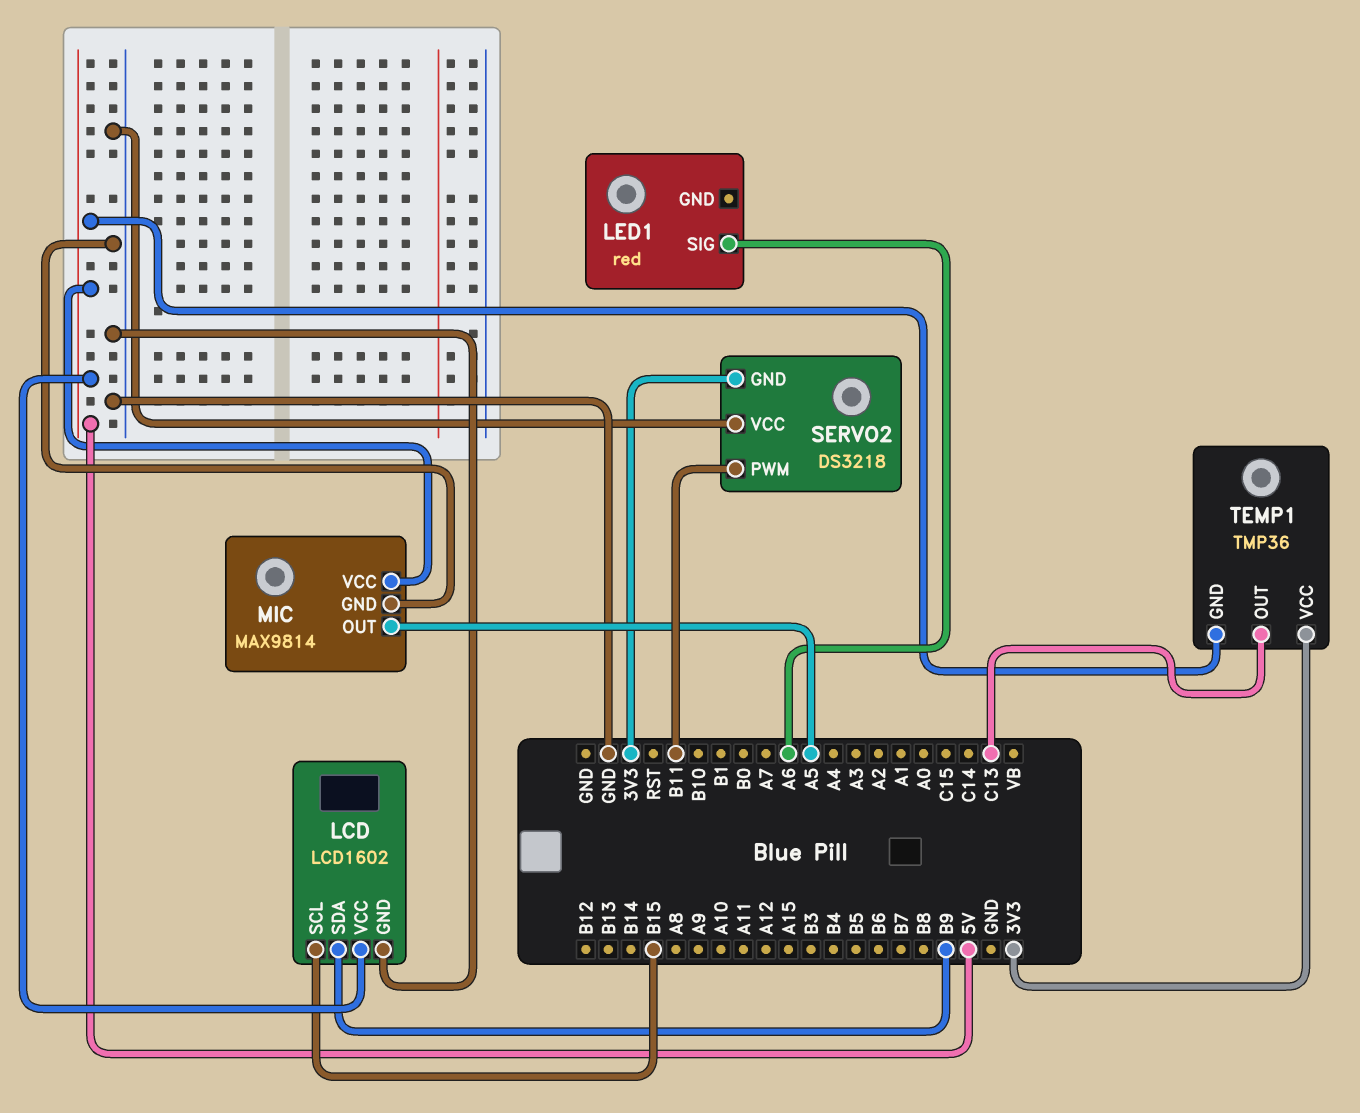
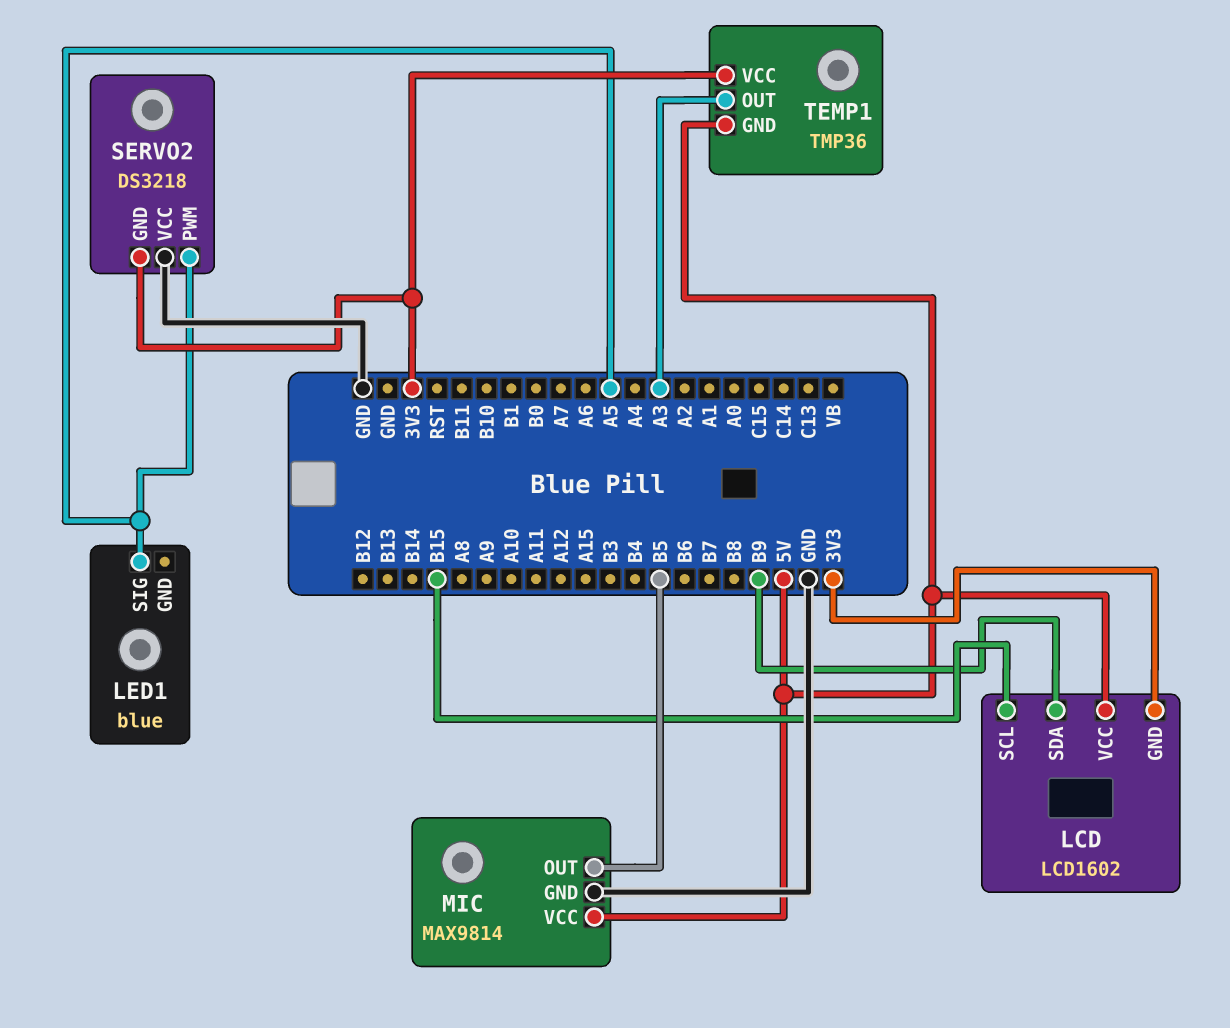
LCD pin GND: GND -> 3V3
LED1: red -> blue
LED1 pin SIG: A6 -> A5
MIC pin OUT: A5 -> B5
SERVO2 pin PWM: B11 -> A5
TEMP1 pin OUT: C13 -> A3

